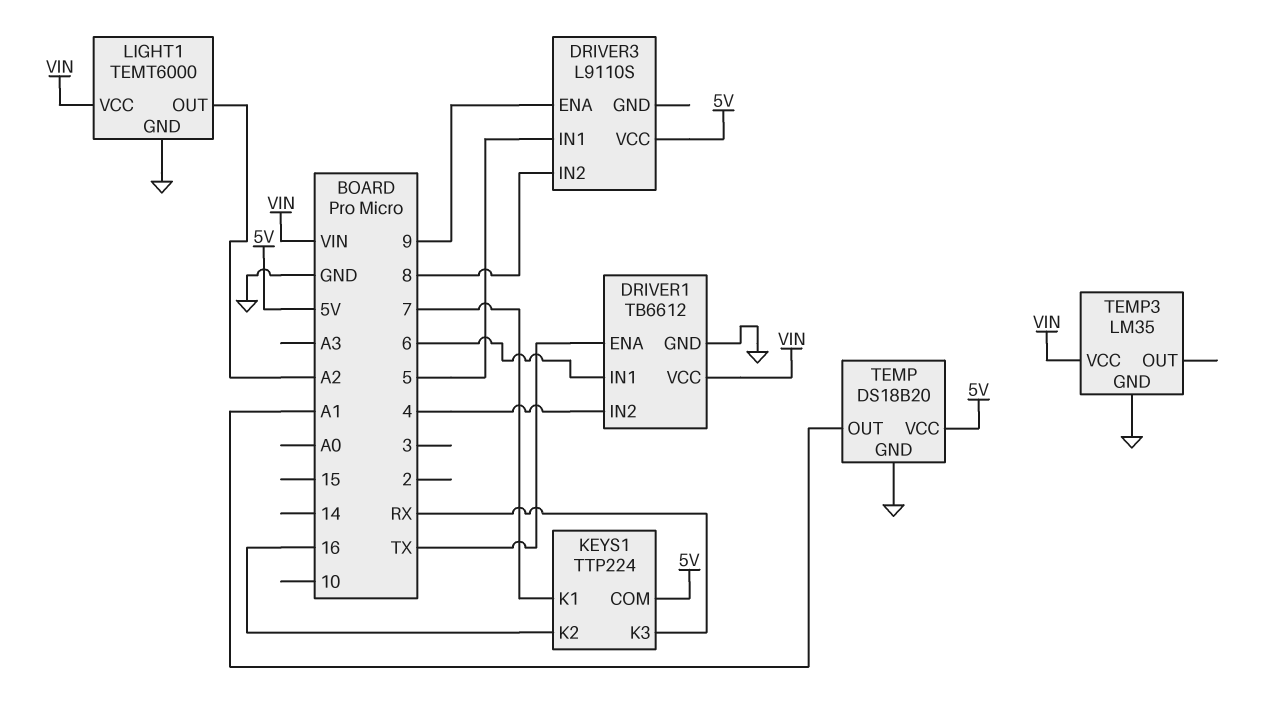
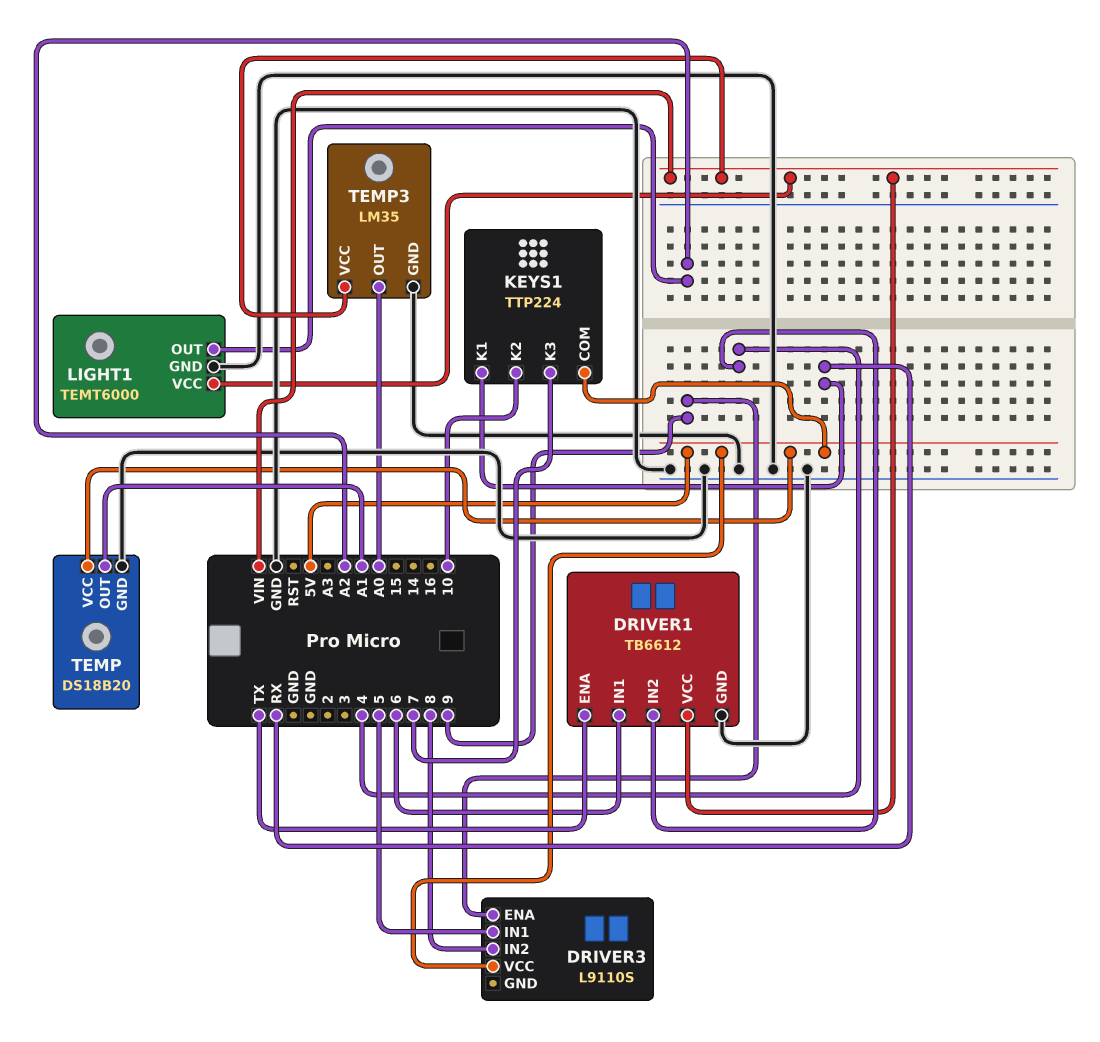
KEYS1 pin K1: 7 -> RX
KEYS1 pin K2: 16 -> 10
KEYS1 pin K3: RX -> 7
TEMP3 pin OUT: none -> A0

